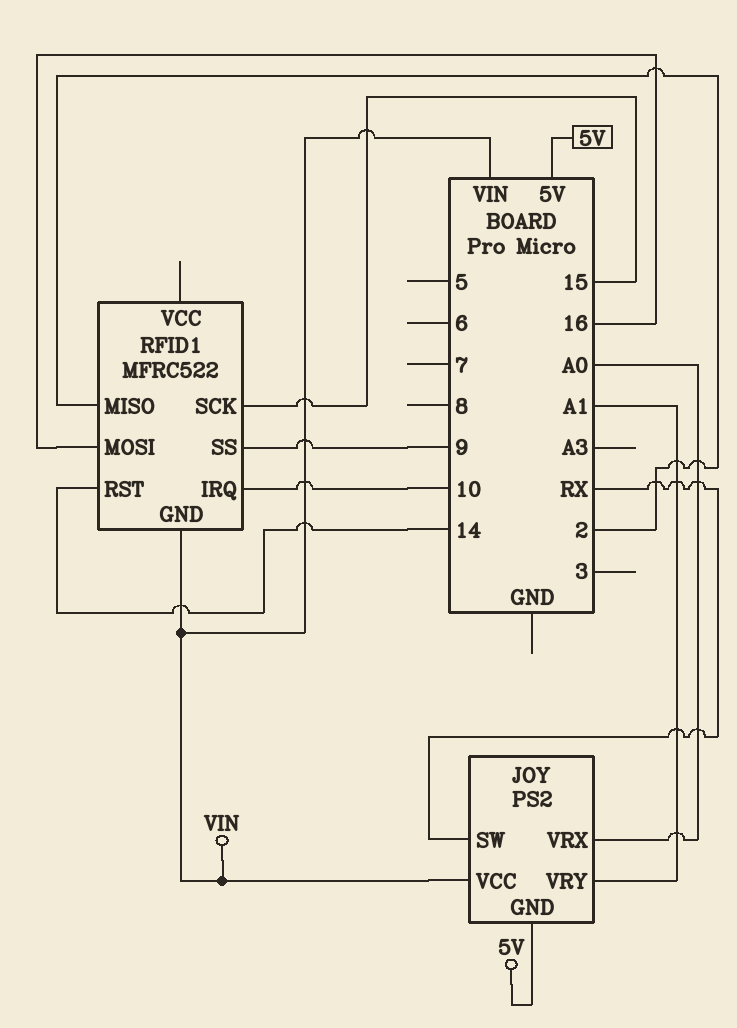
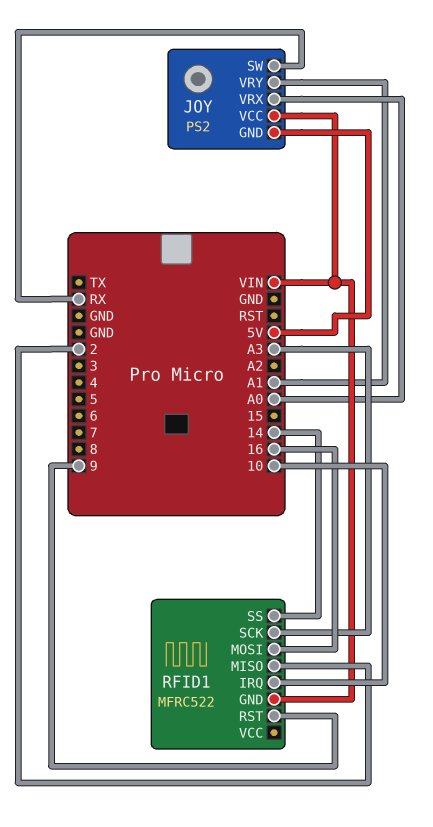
RFID1 pin RST: 14 -> 9
RFID1 pin SCK: 15 -> A3
RFID1 pin SS: 9 -> 14

